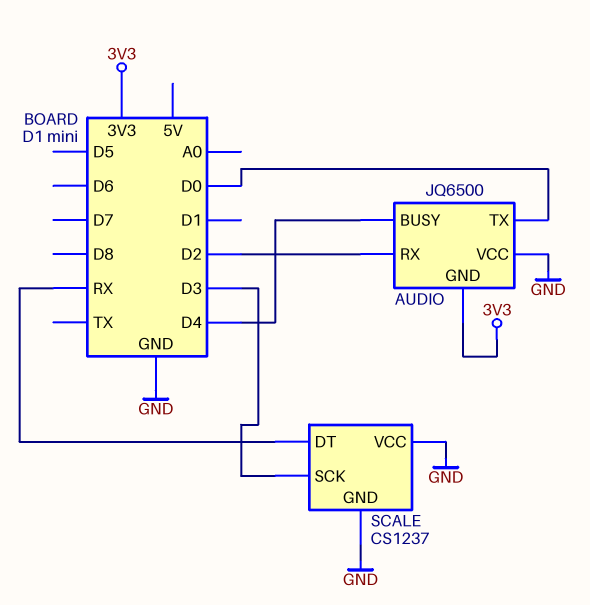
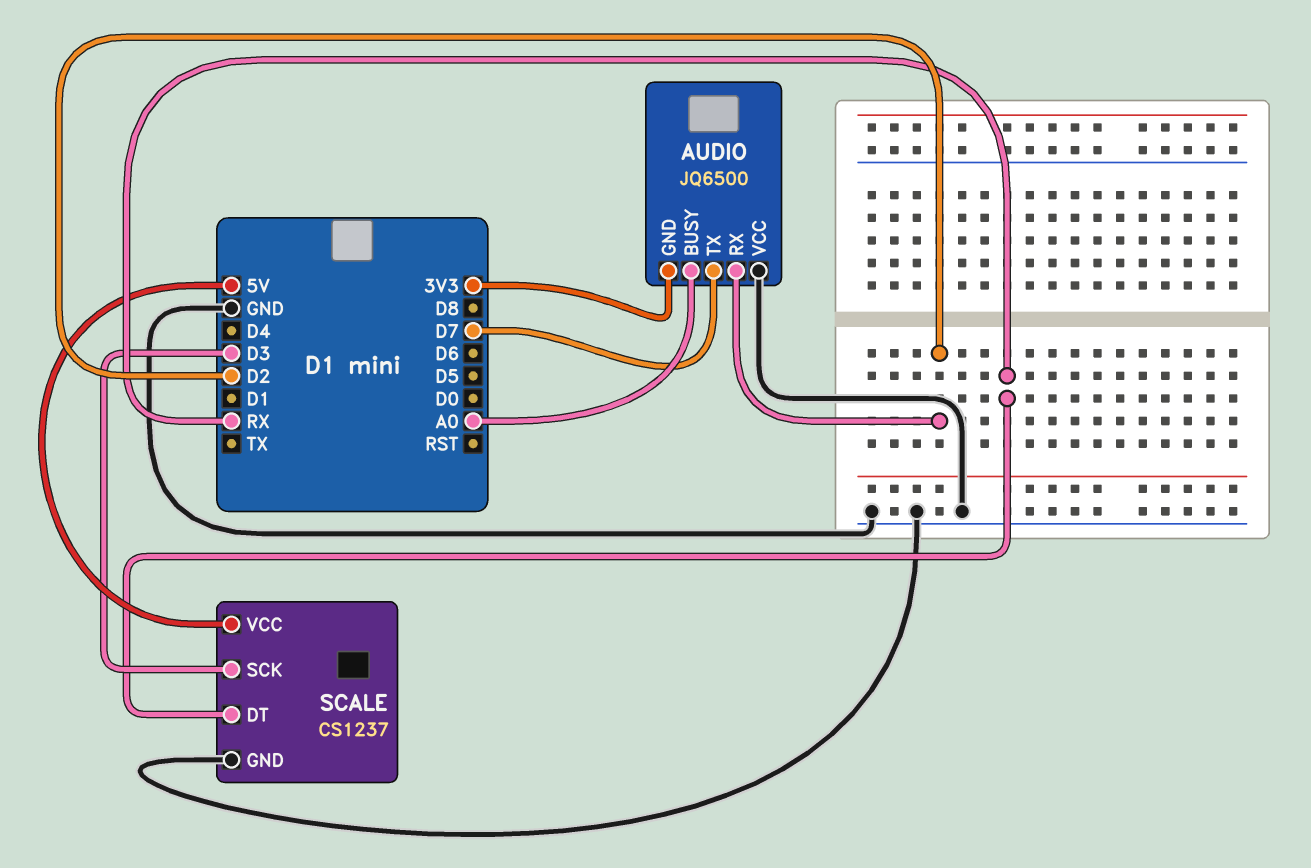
AUDIO pin BUSY: D4 -> A0
AUDIO pin TX: D0 -> D7
SCALE pin VCC: GND -> 5V

